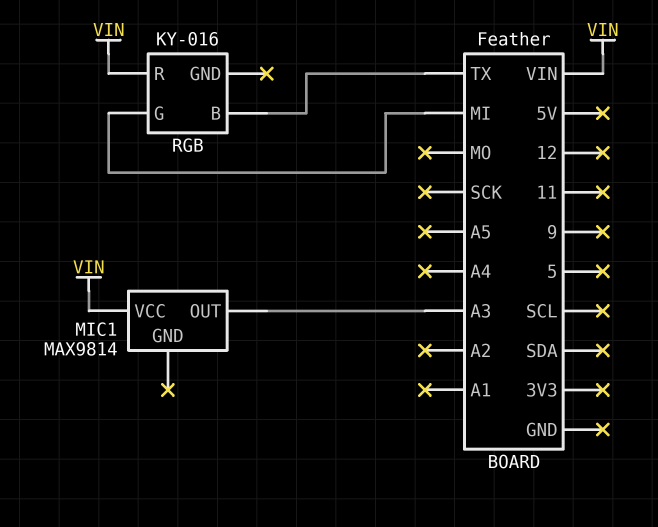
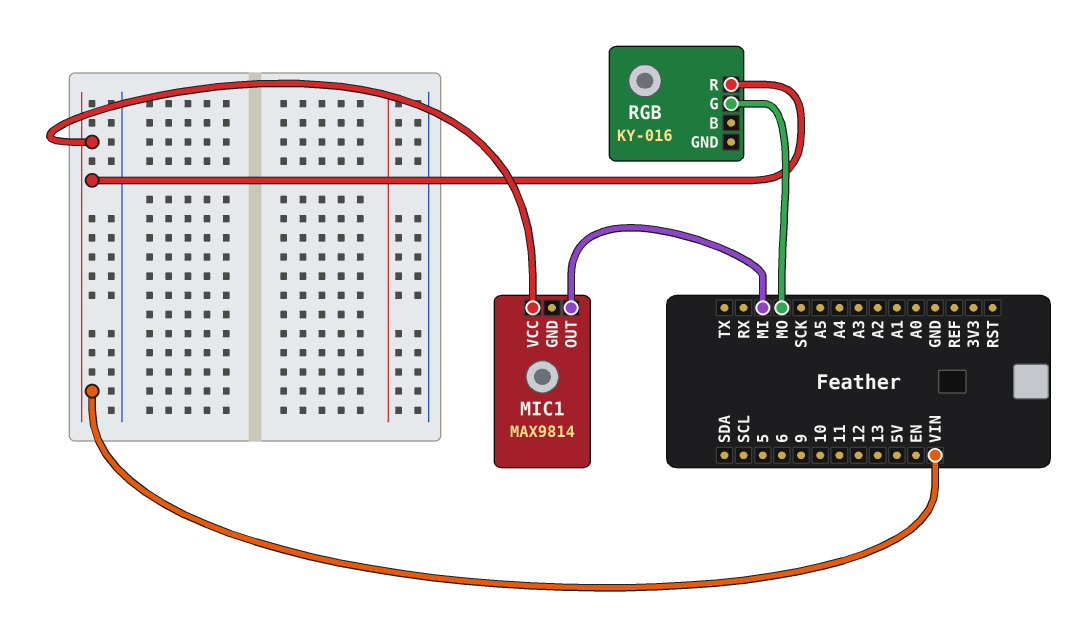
MIC1 pin OUT: A3 -> MI
RGB pin B: TX -> none
RGB pin G: MI -> MO

